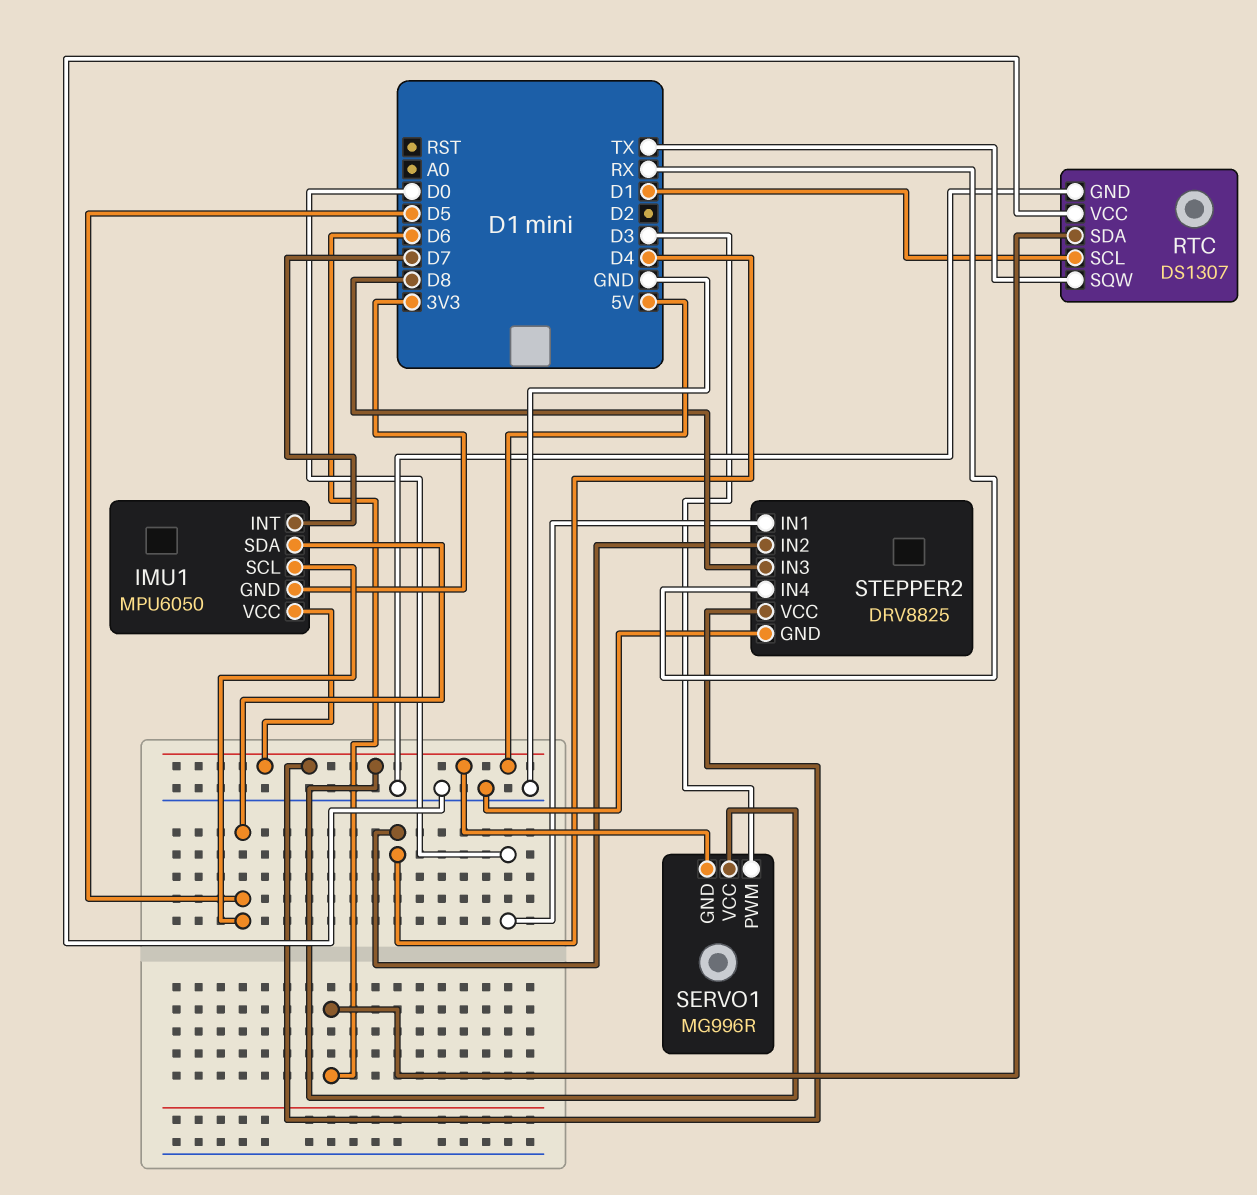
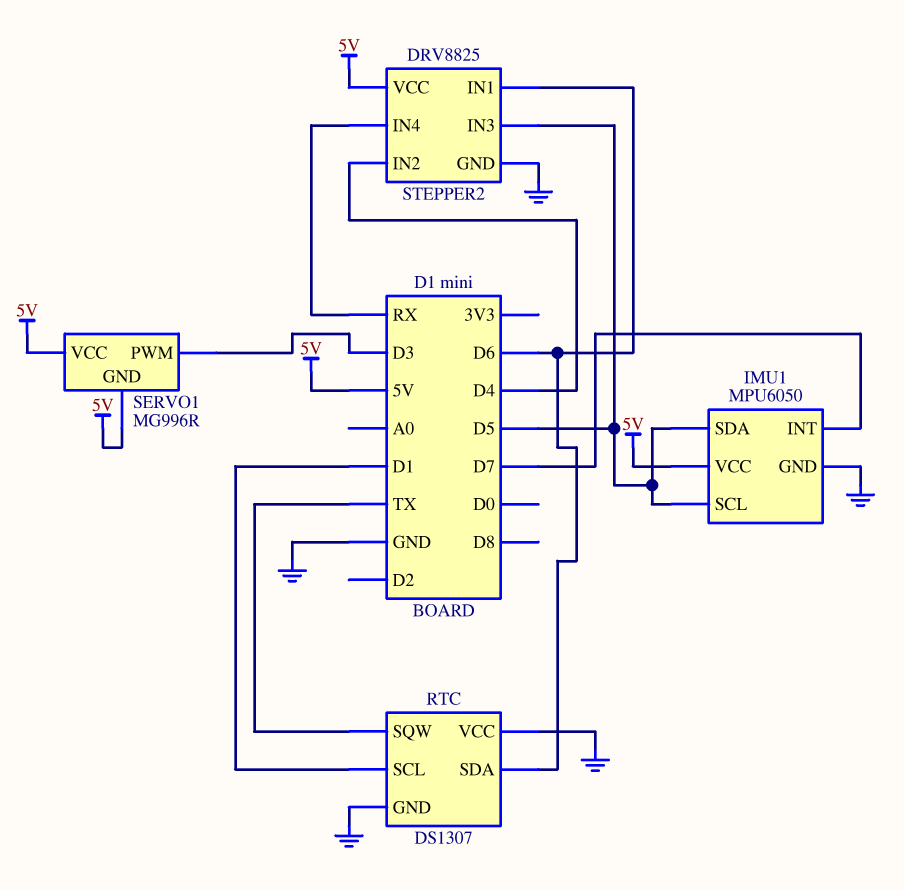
IMU1 pin GND: 3V3 -> GND
STEPPER2 pin IN1: D0 -> D6
STEPPER2 pin IN3: D8 -> D5

